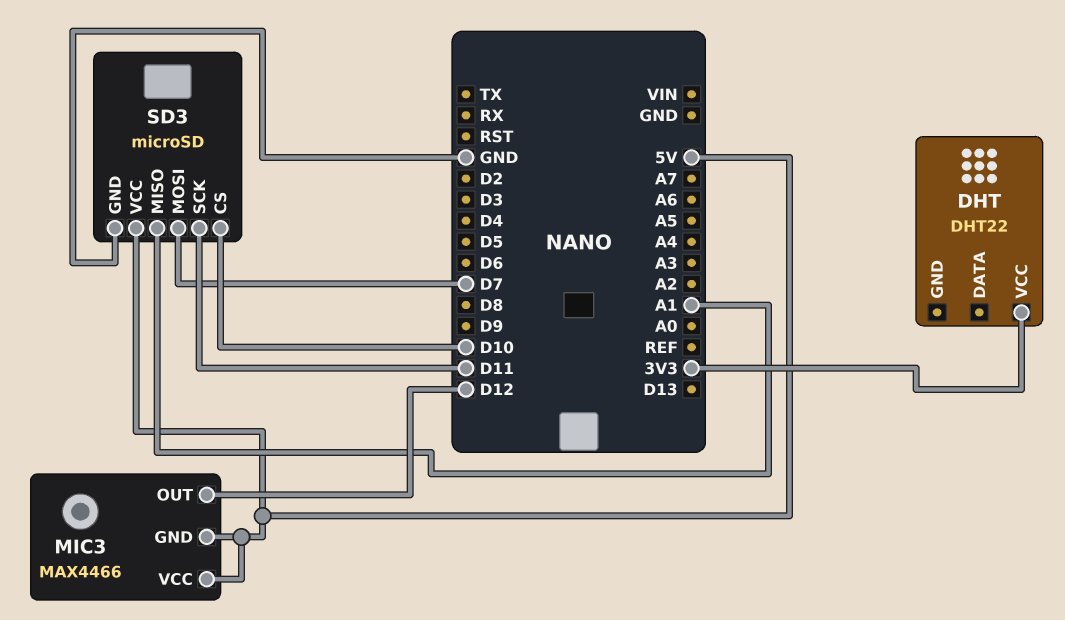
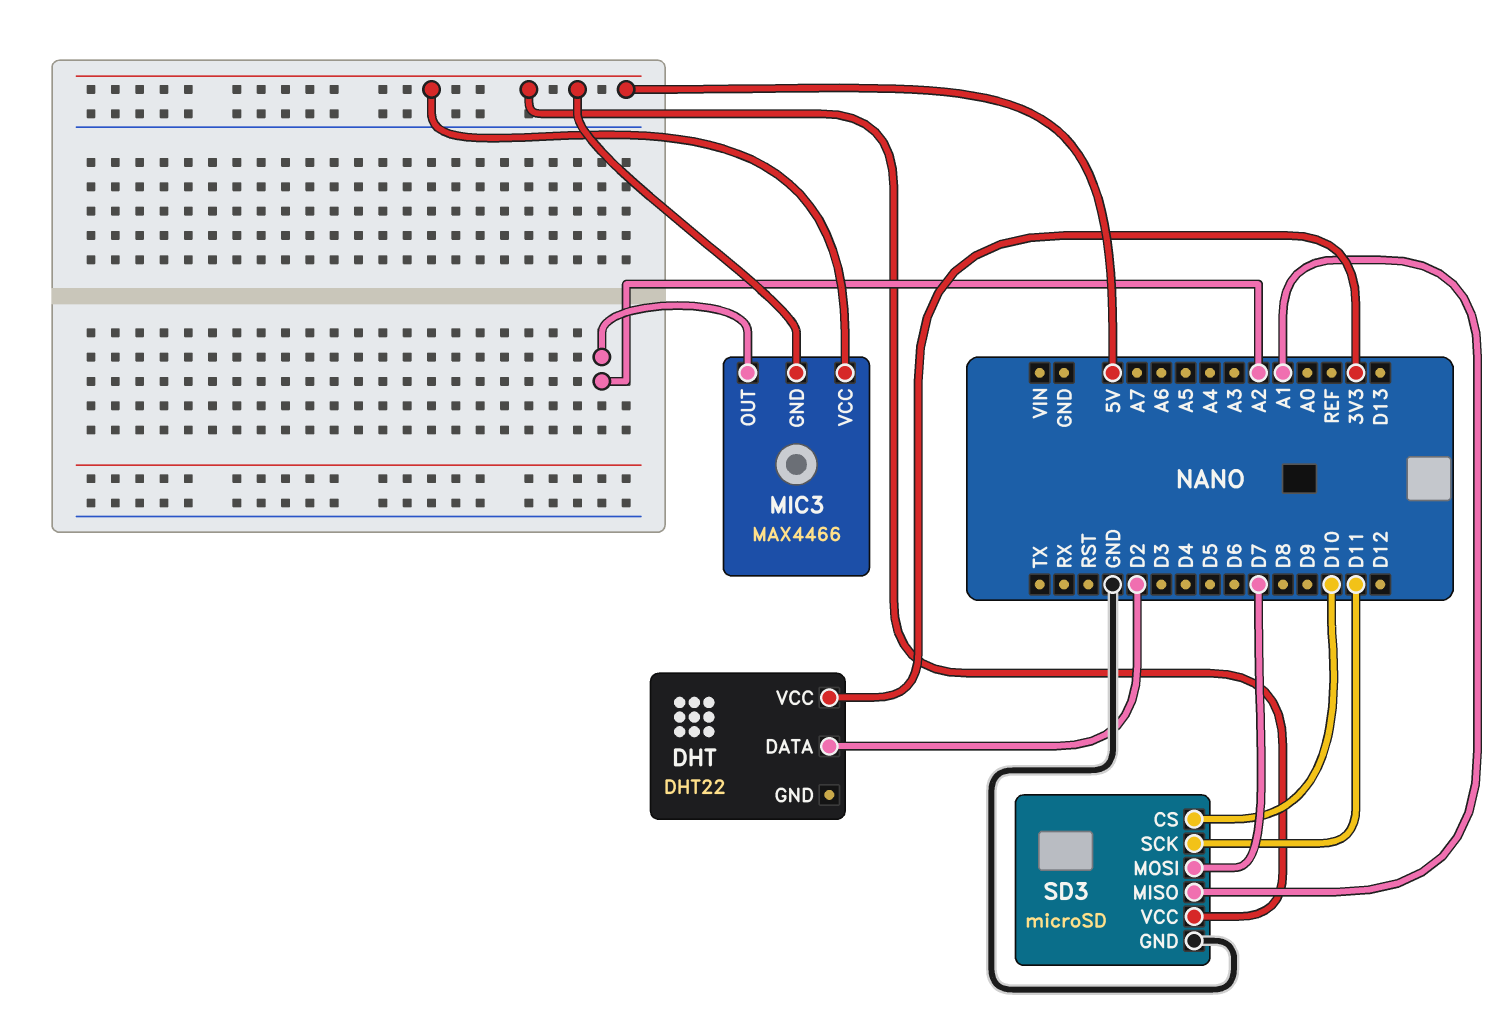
DHT pin DATA: none -> D2
MIC3 pin OUT: D12 -> A2

